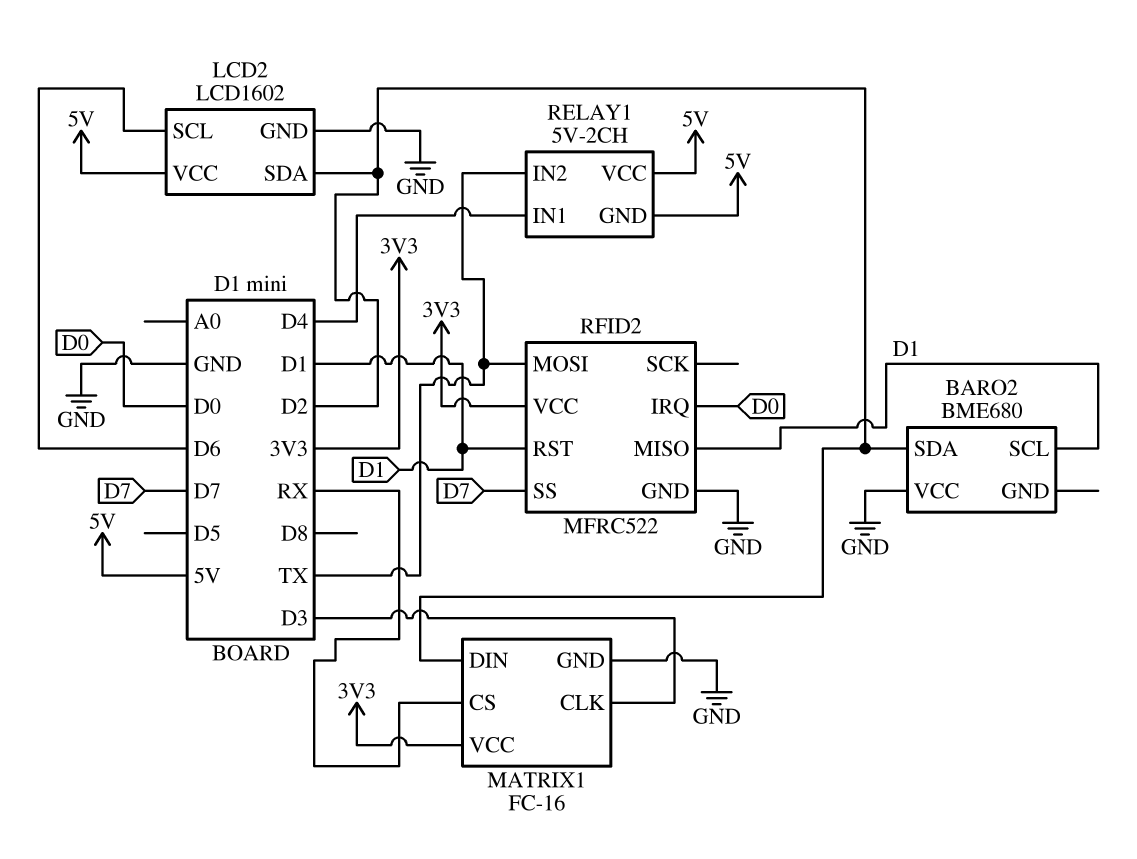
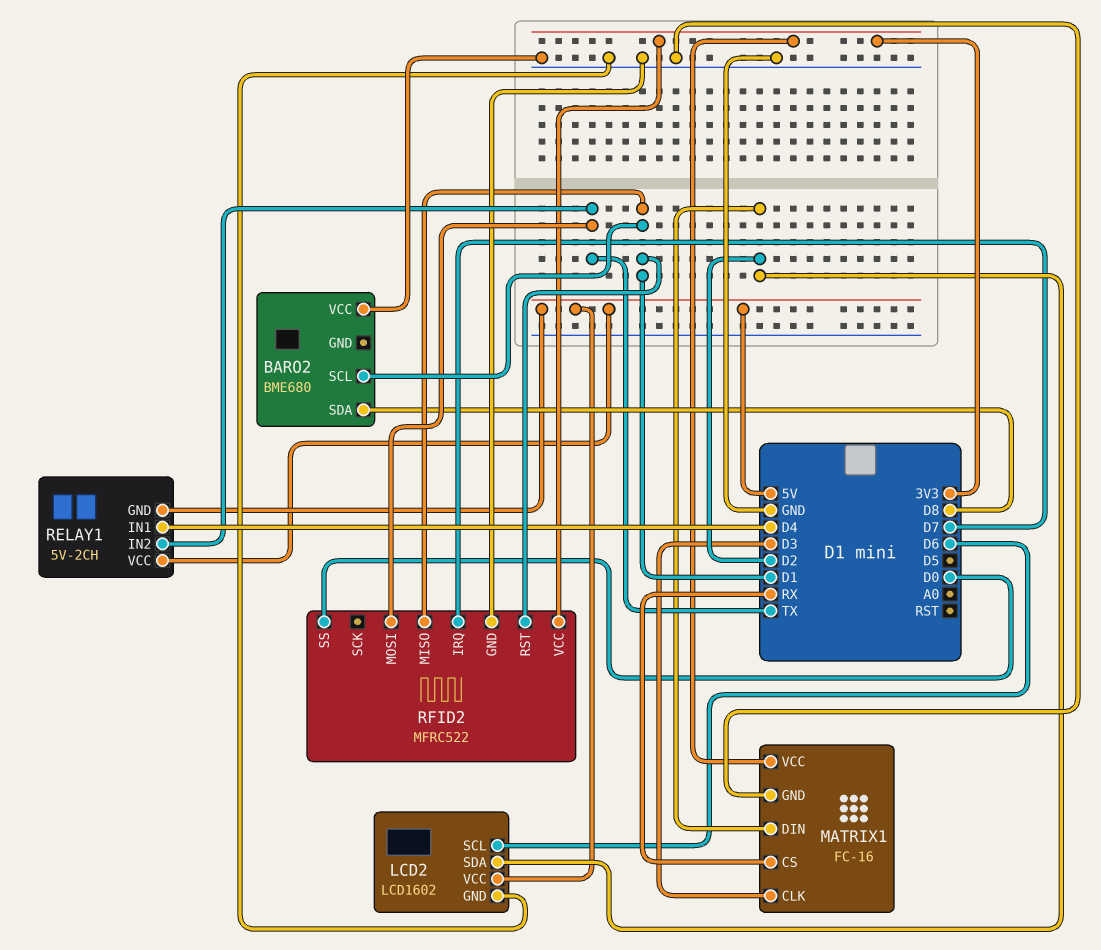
BARO2 pin SDA: D2 -> D8
RFID2 pin IRQ: D0 -> D7
RFID2 pin SS: D7 -> D0

